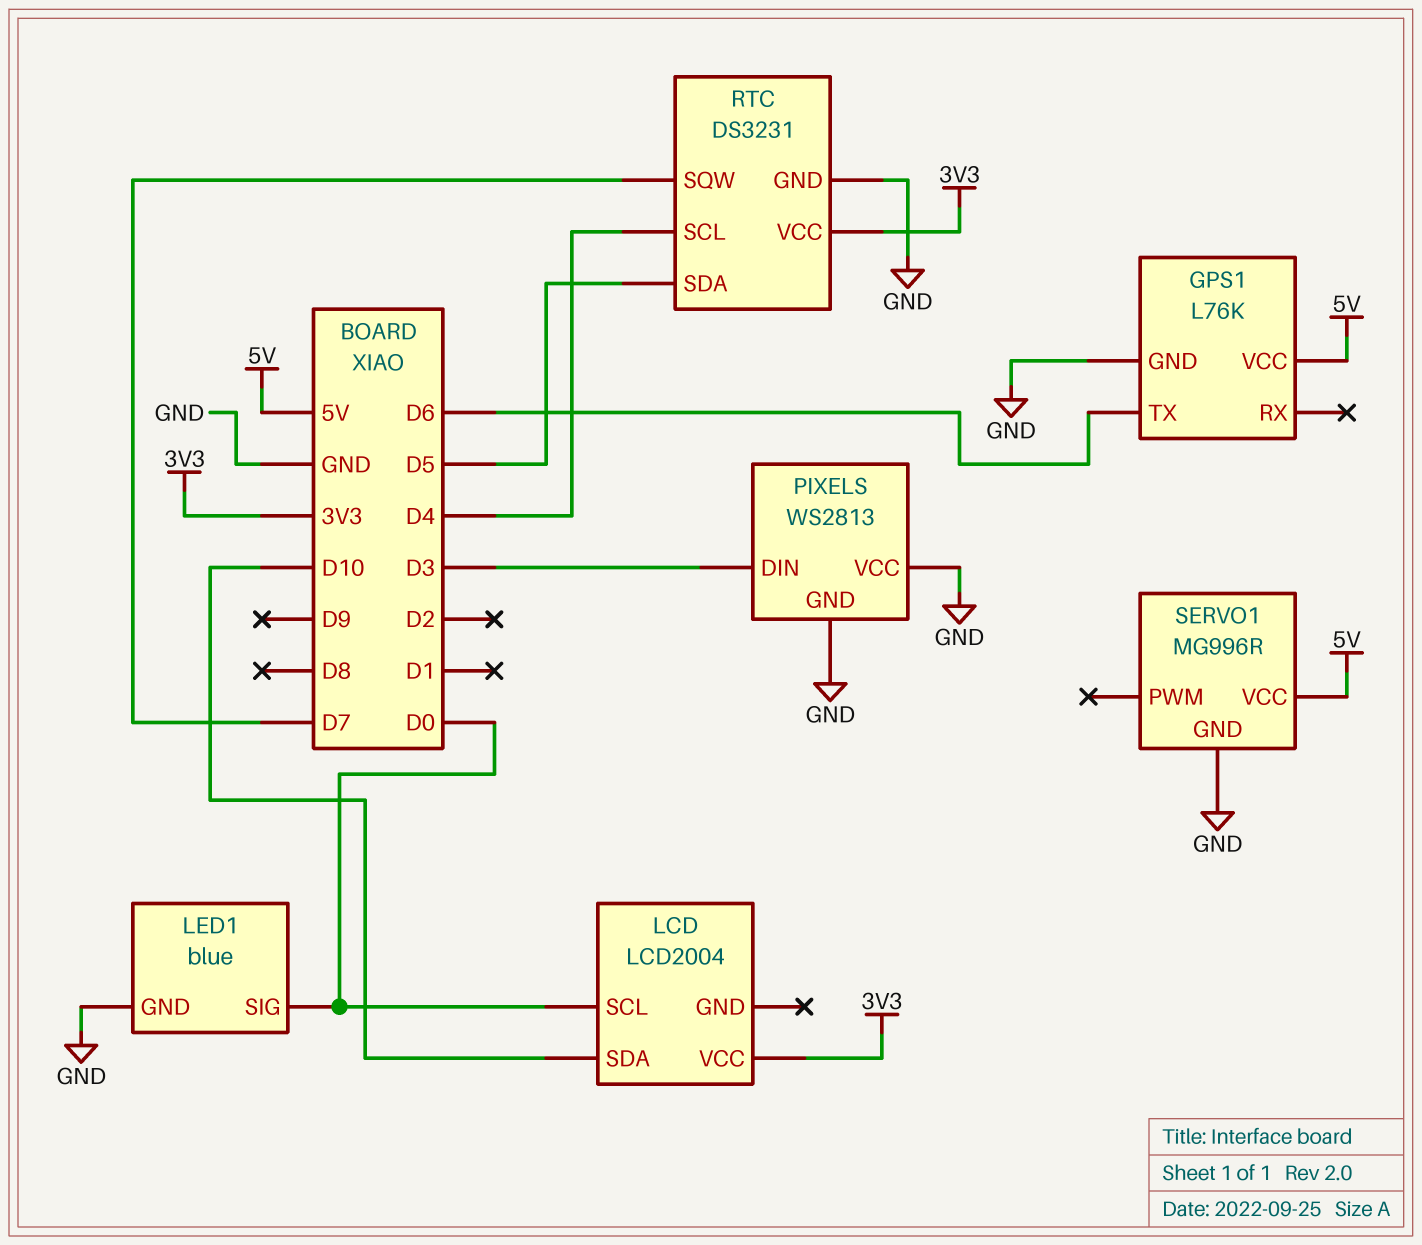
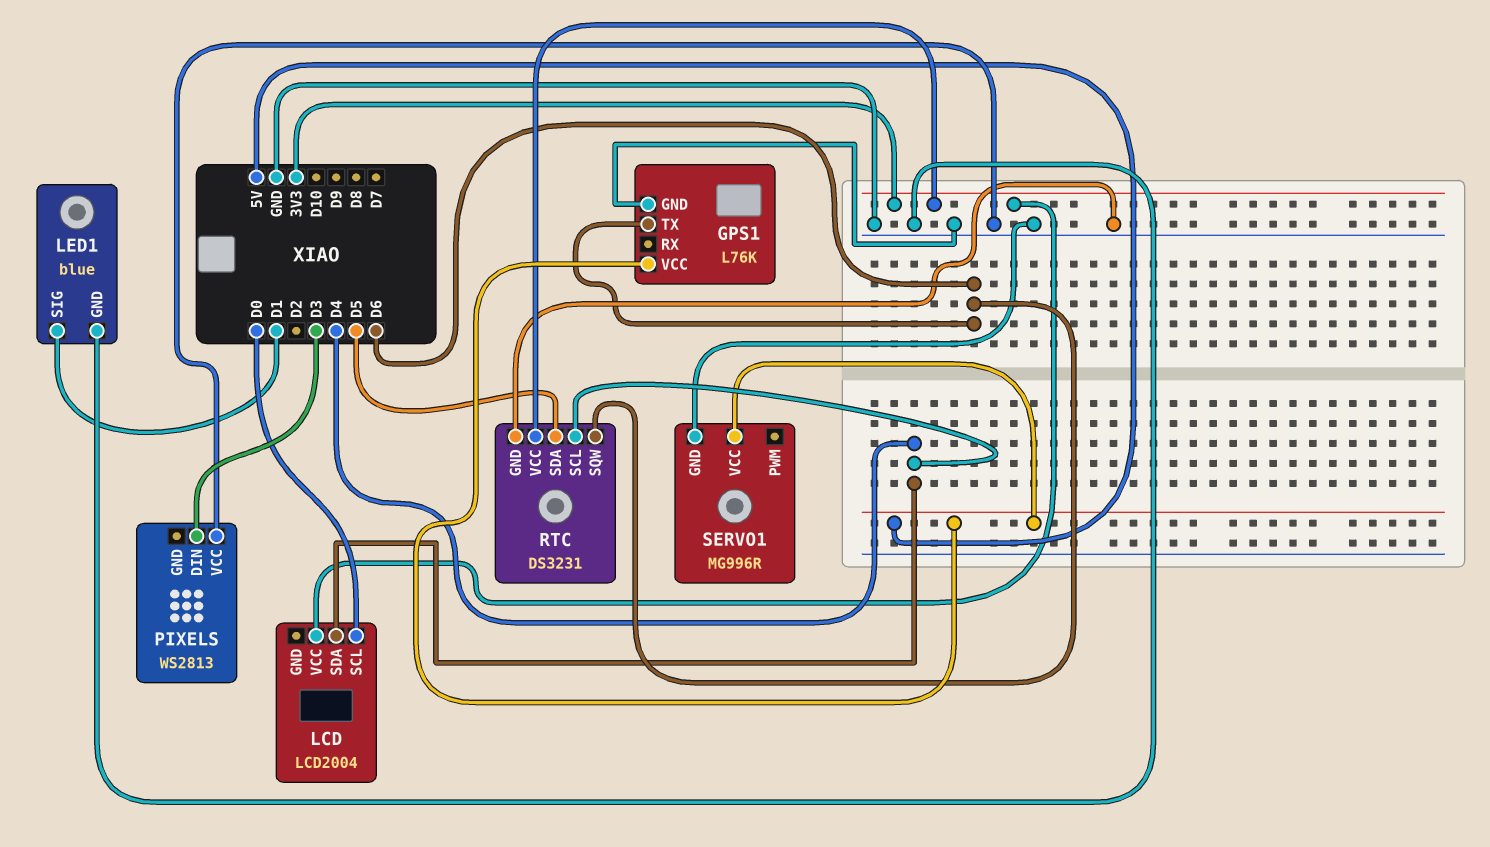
LCD pin SDA: D10 -> D4
LED1 pin SIG: D0 -> D1
PIXELS pin GND: GND -> none
RTC pin SQW: D7 -> D6

